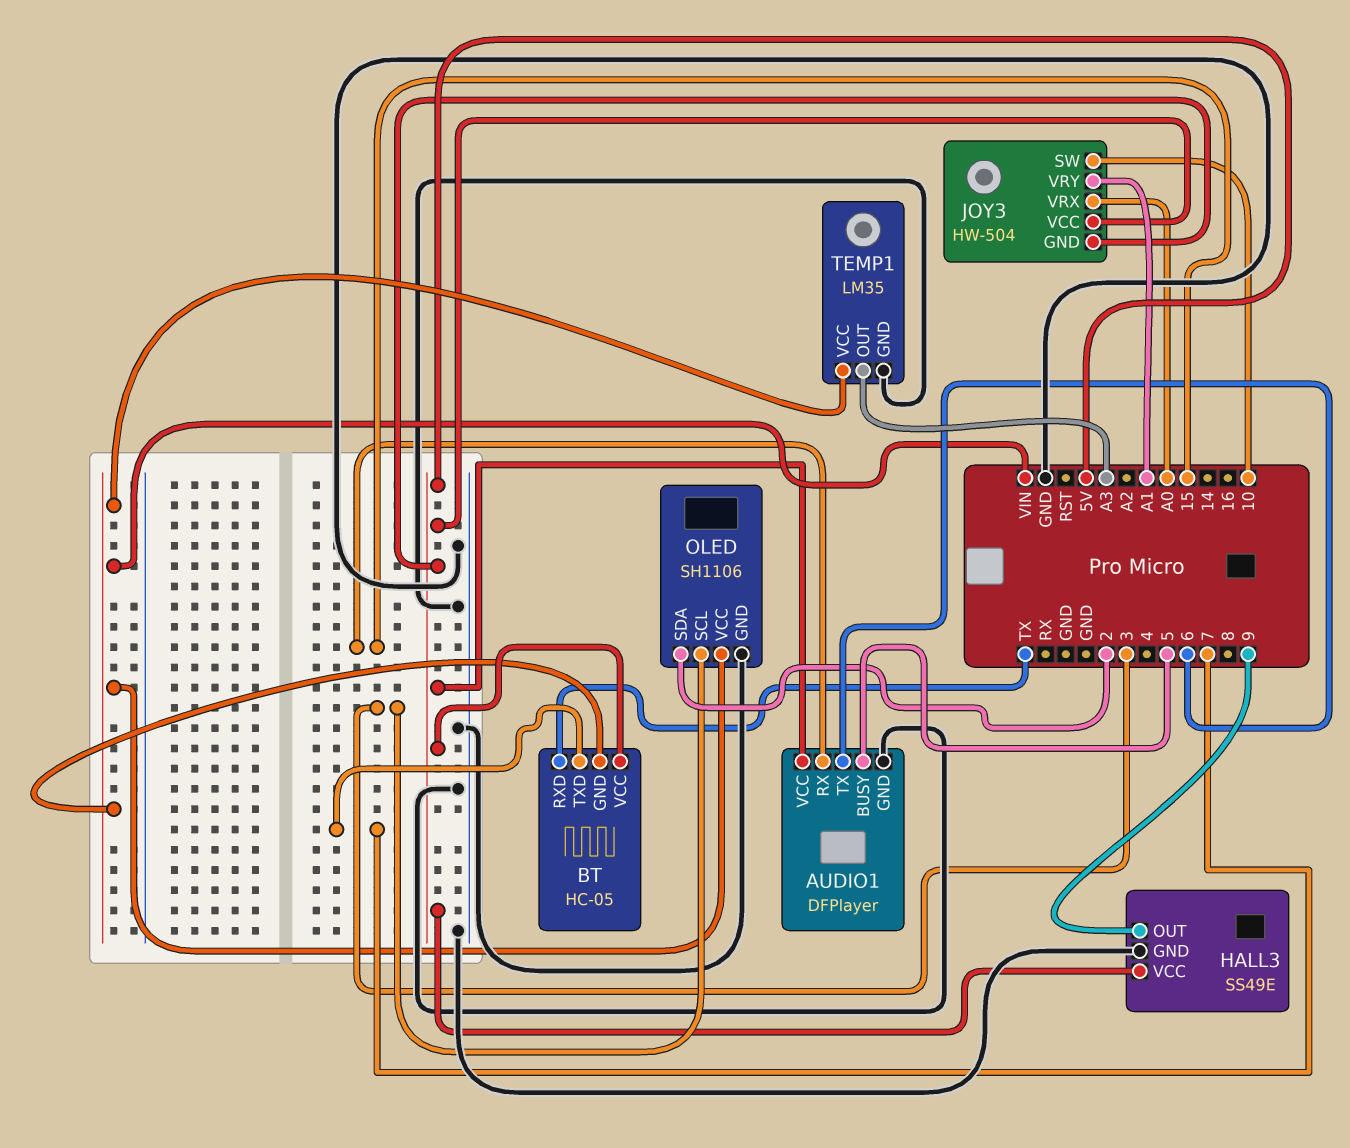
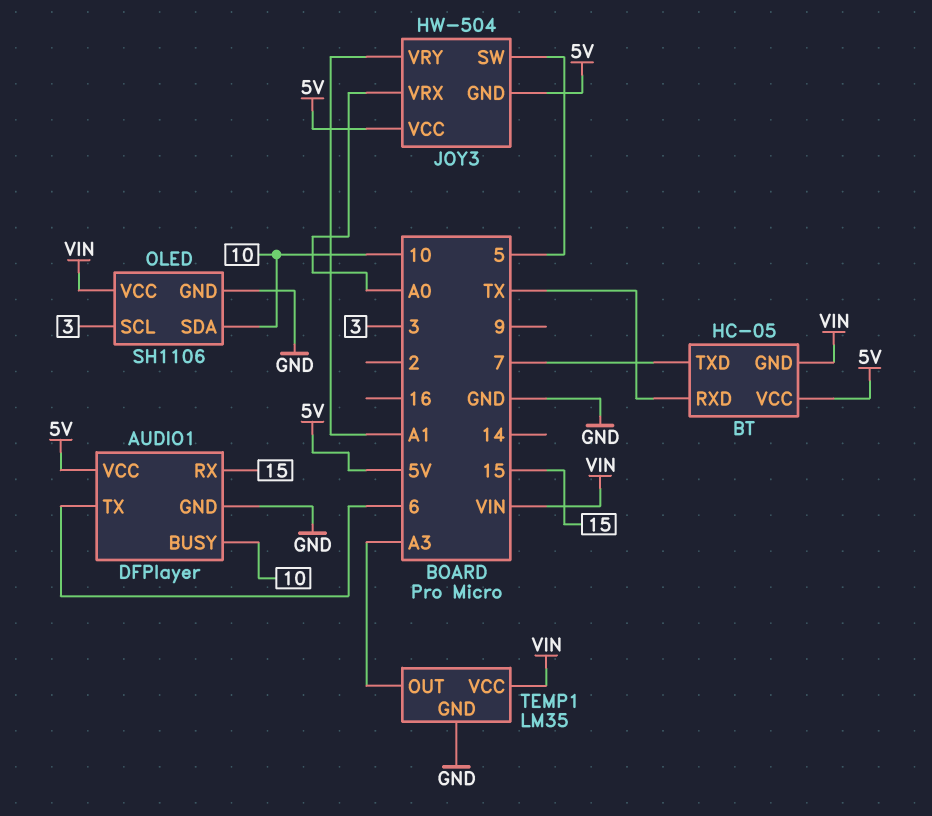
AUDIO1 pin BUSY: 5 -> 10
HALL3: SS49E -> none
HALL3 pin GND: GND -> none
HALL3 pin OUT: 9 -> none
HALL3 pin VCC: 5V -> none
JOY3 pin SW: 10 -> 5
OLED pin SDA: 2 -> 10

